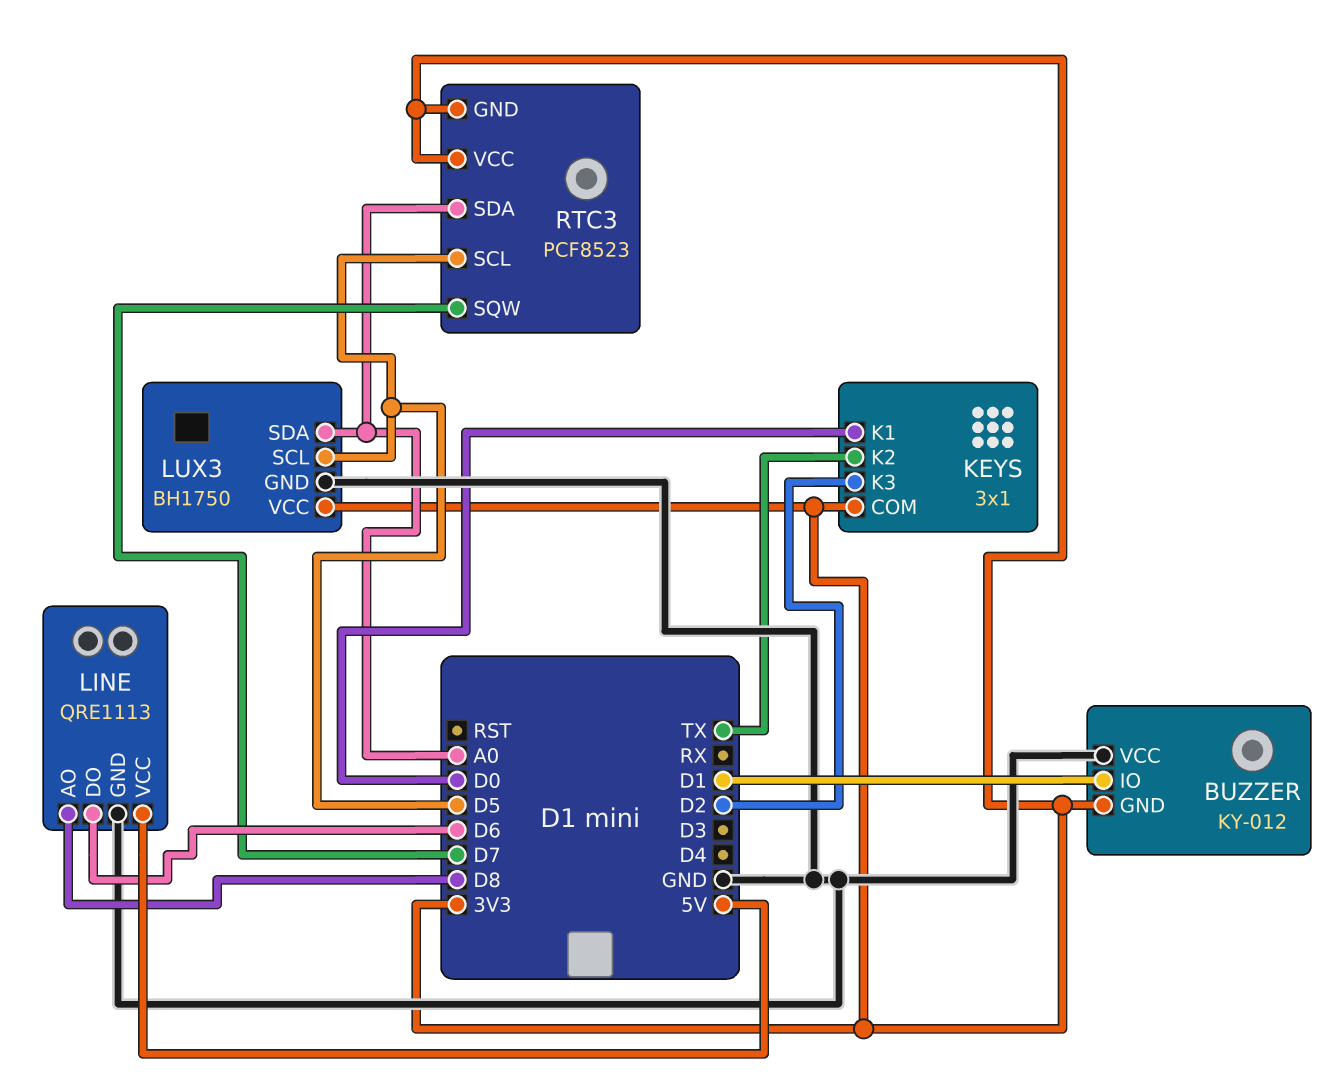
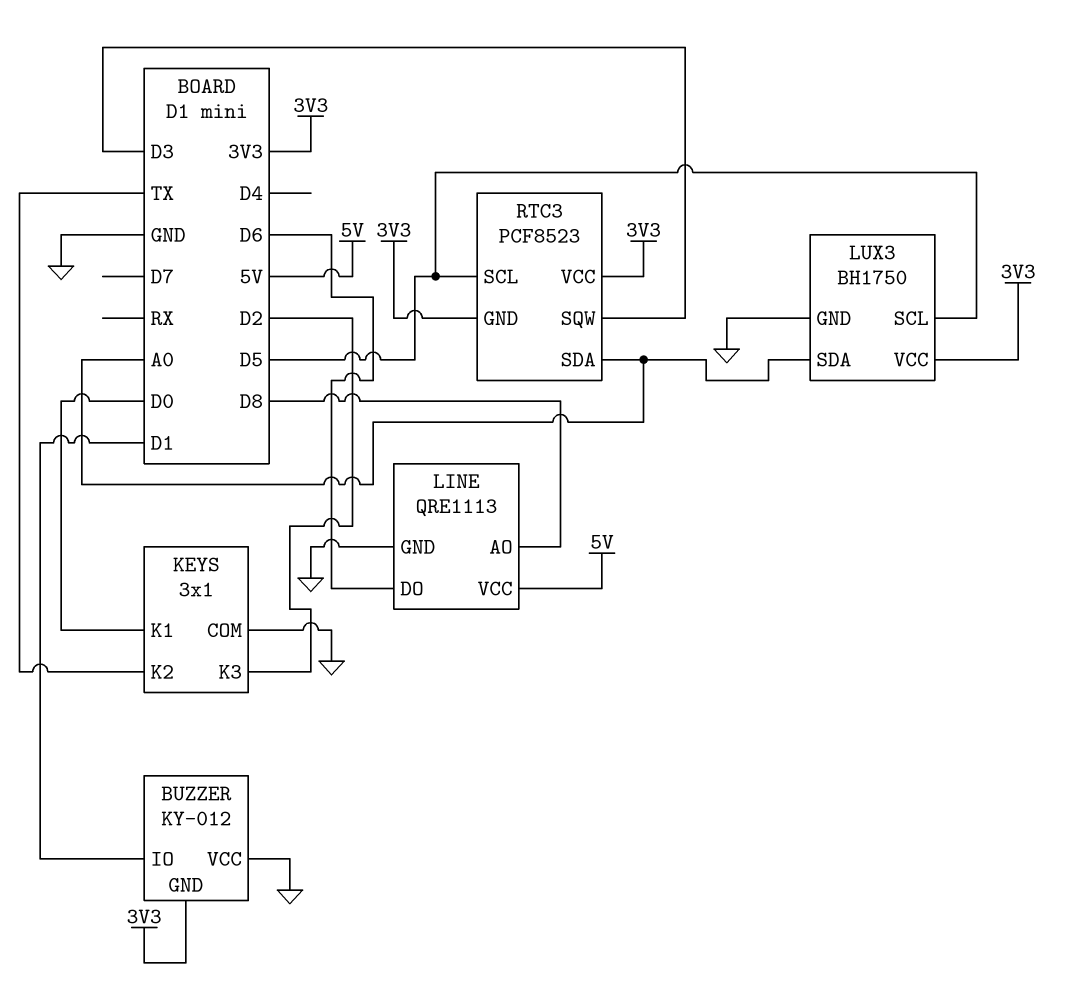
KEYS pin COM: 3V3 -> GND
RTC3 pin SQW: D7 -> D3

